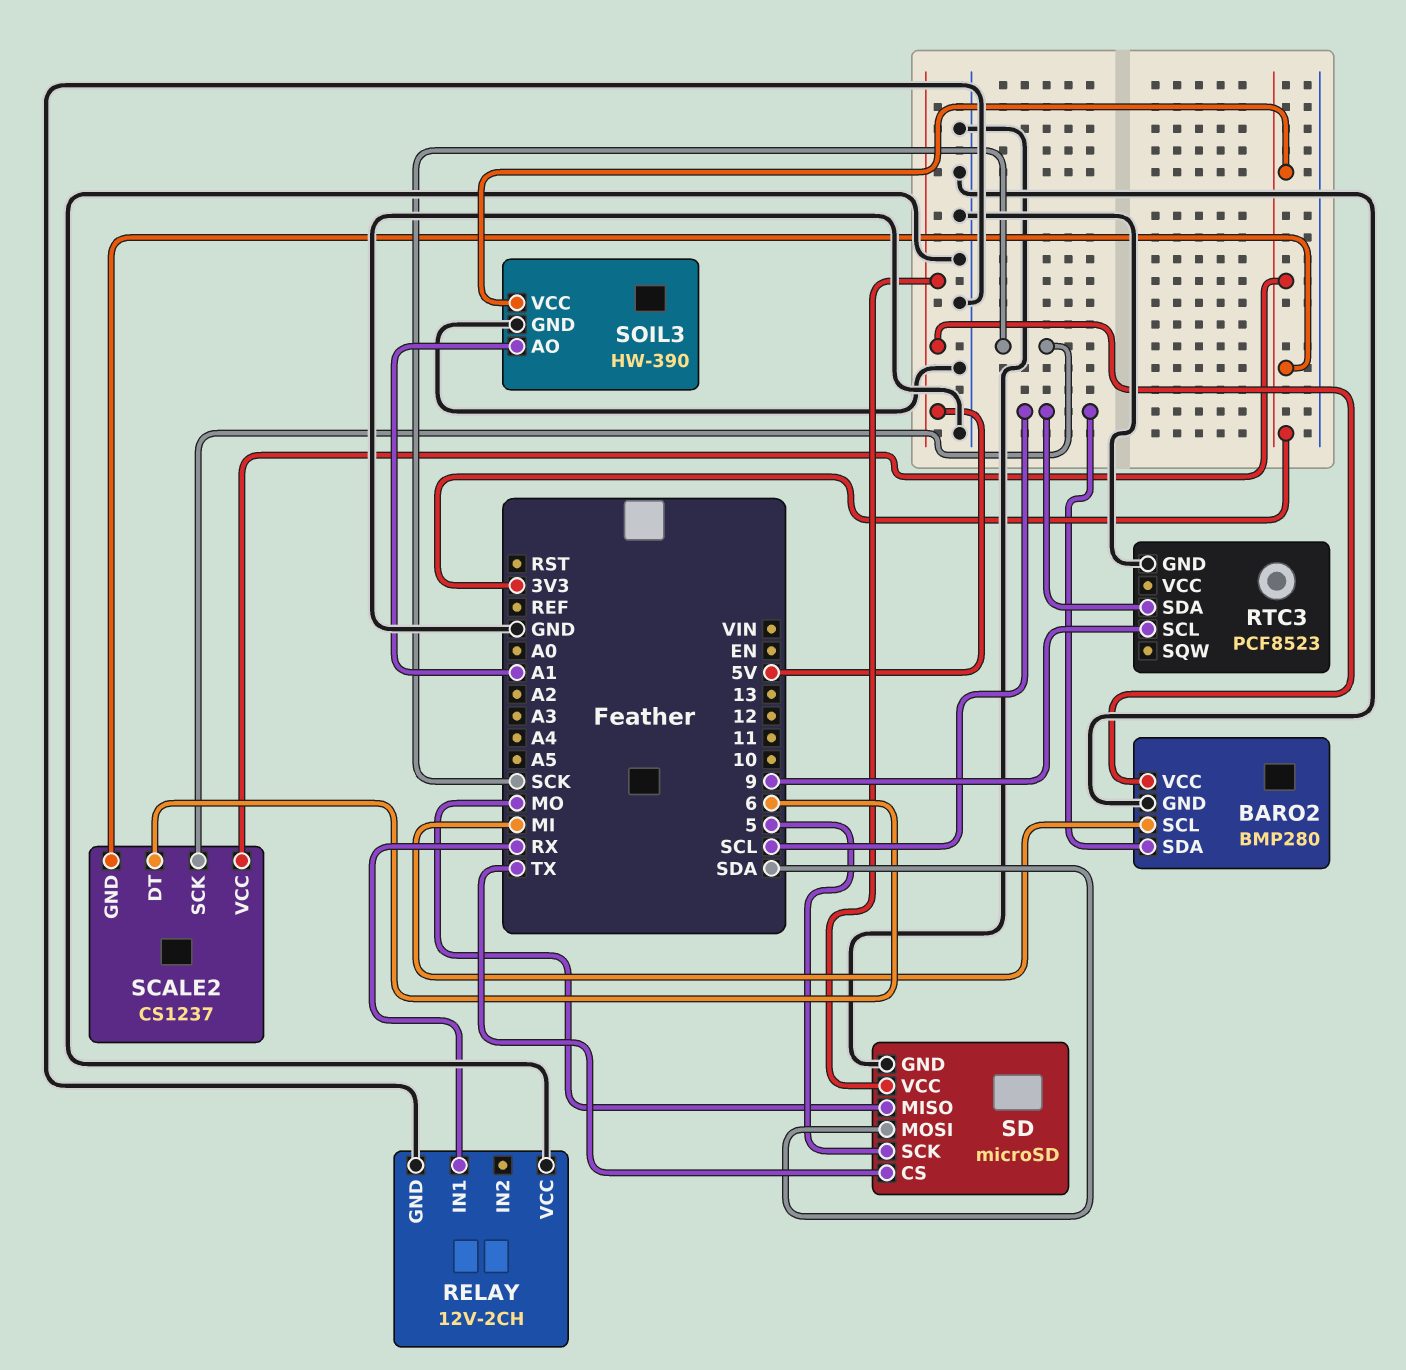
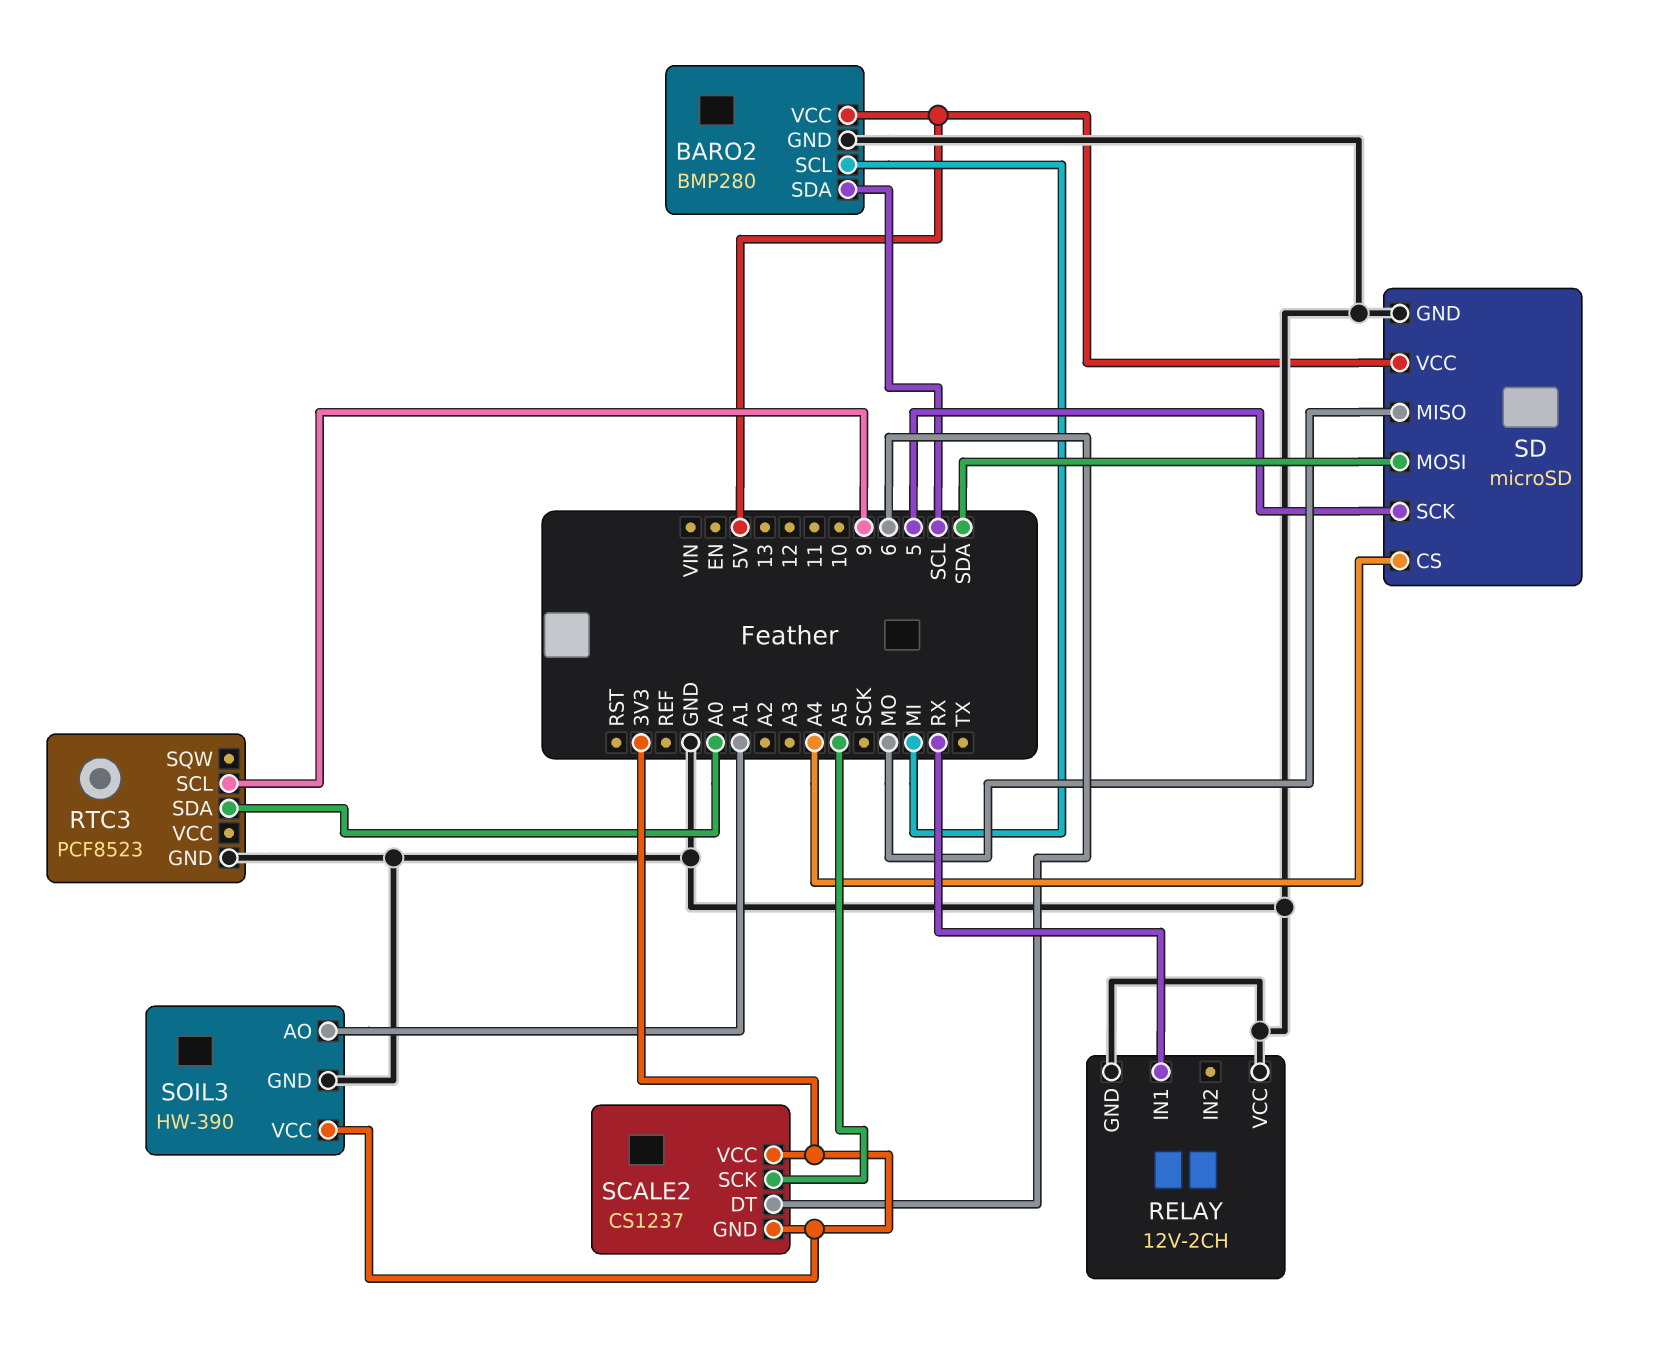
RTC3 pin SDA: SCL -> A0
SCALE2 pin SCK: SCK -> A5
SD pin CS: TX -> A4

